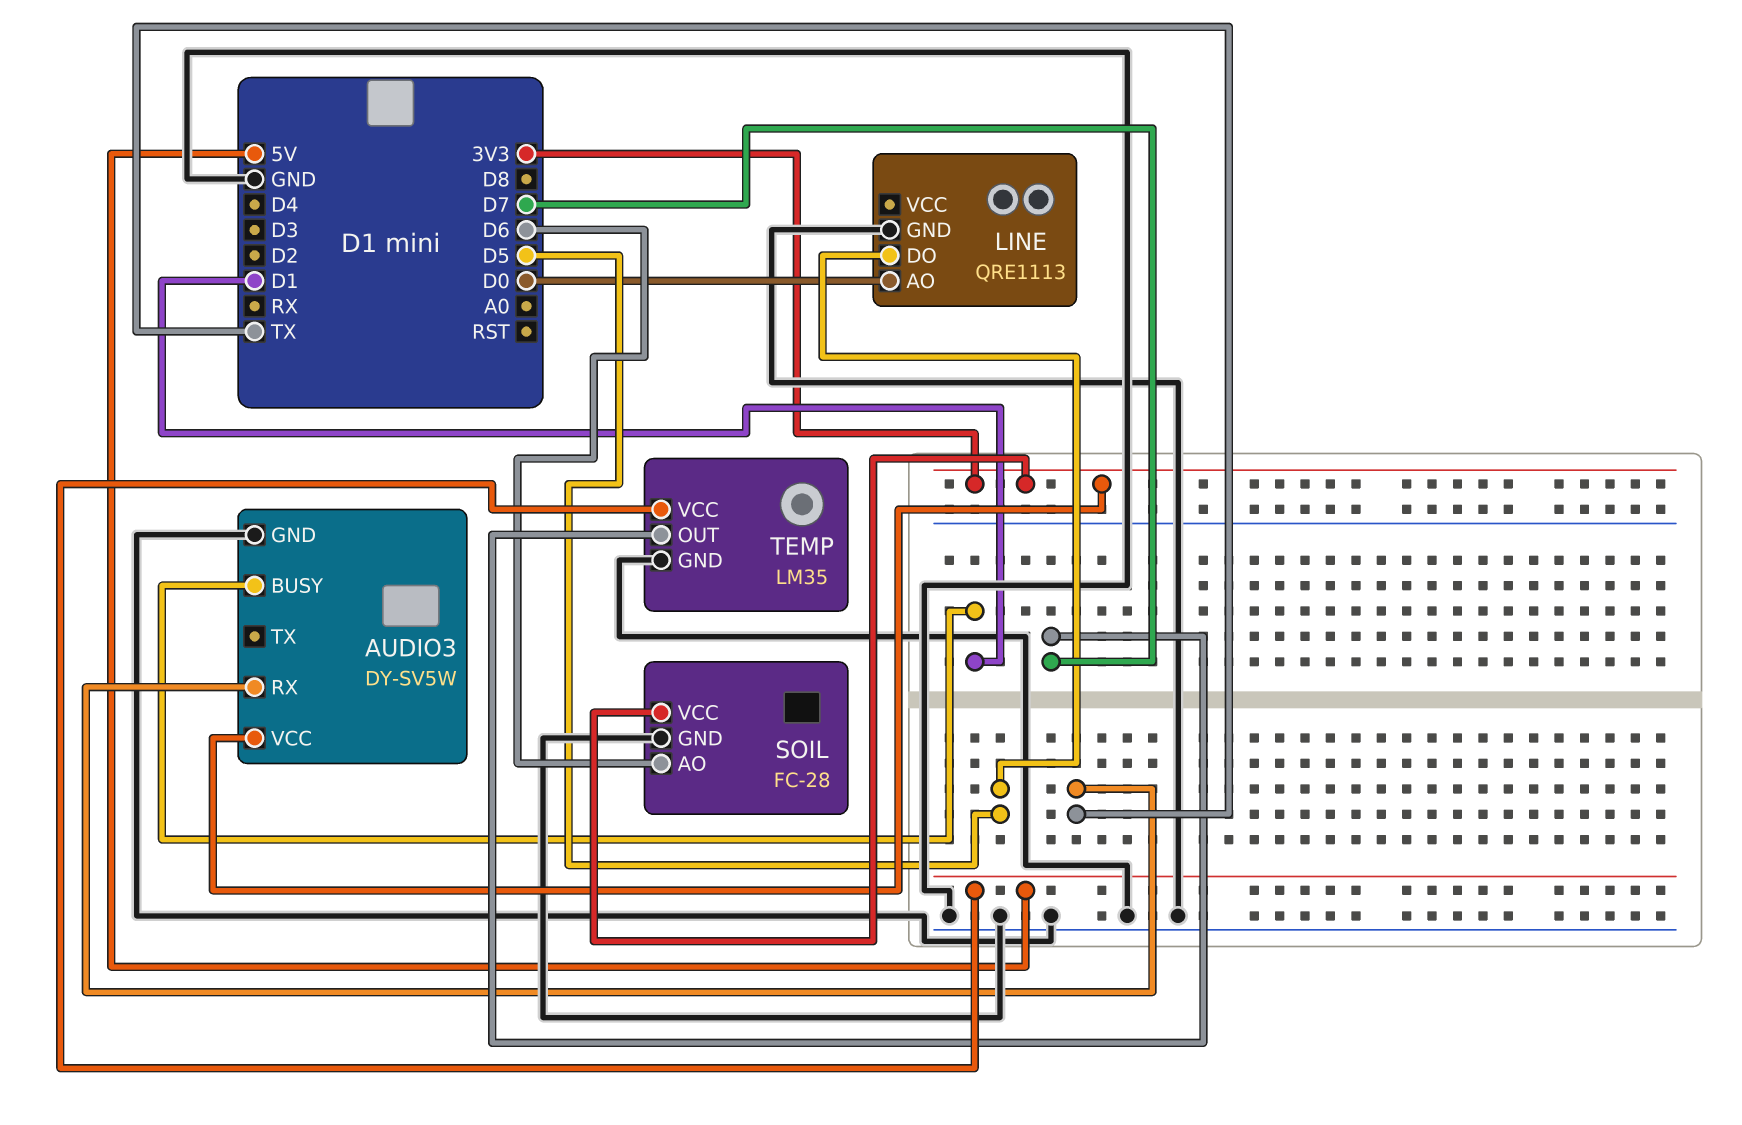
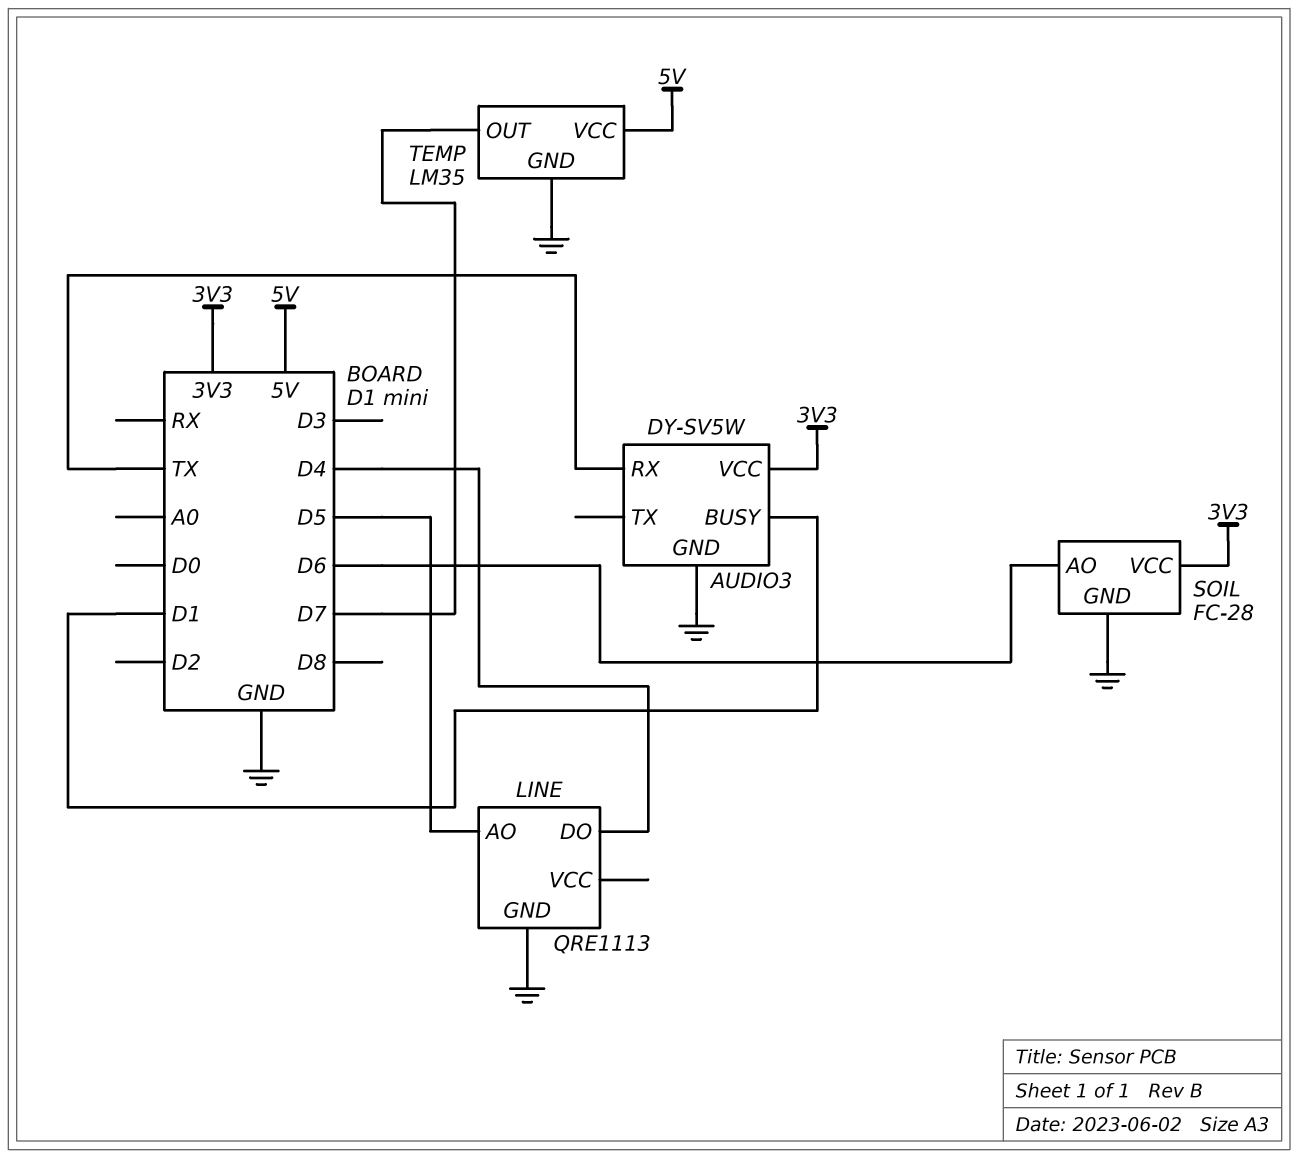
LINE pin AO: D0 -> D5
LINE pin DO: D5 -> D4

